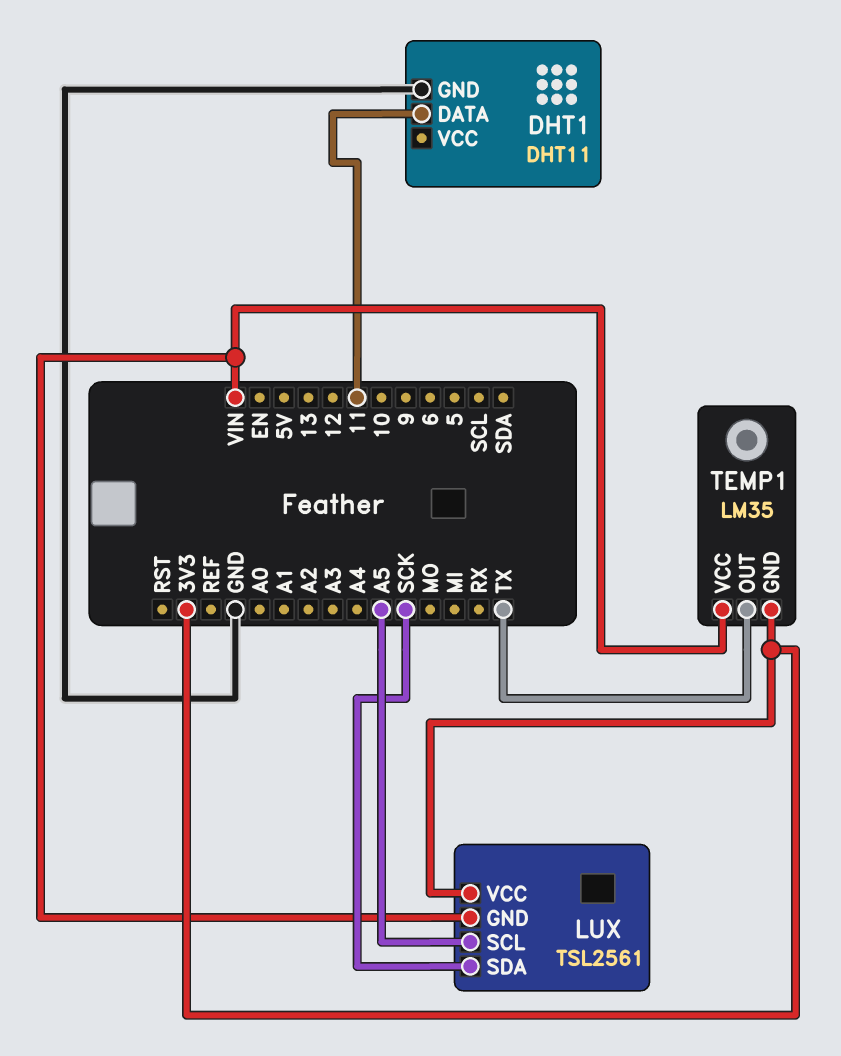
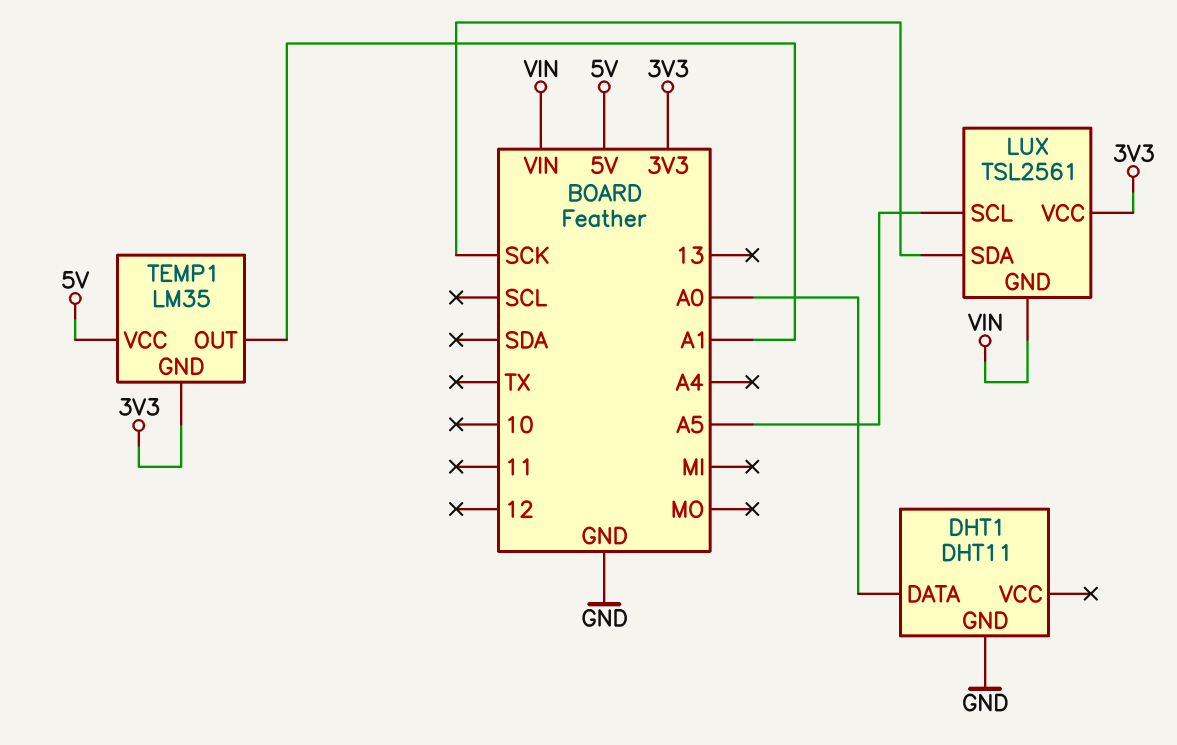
DHT1 pin DATA: 11 -> A0
TEMP1 pin OUT: TX -> A1
TEMP1 pin VCC: VIN -> 5V

